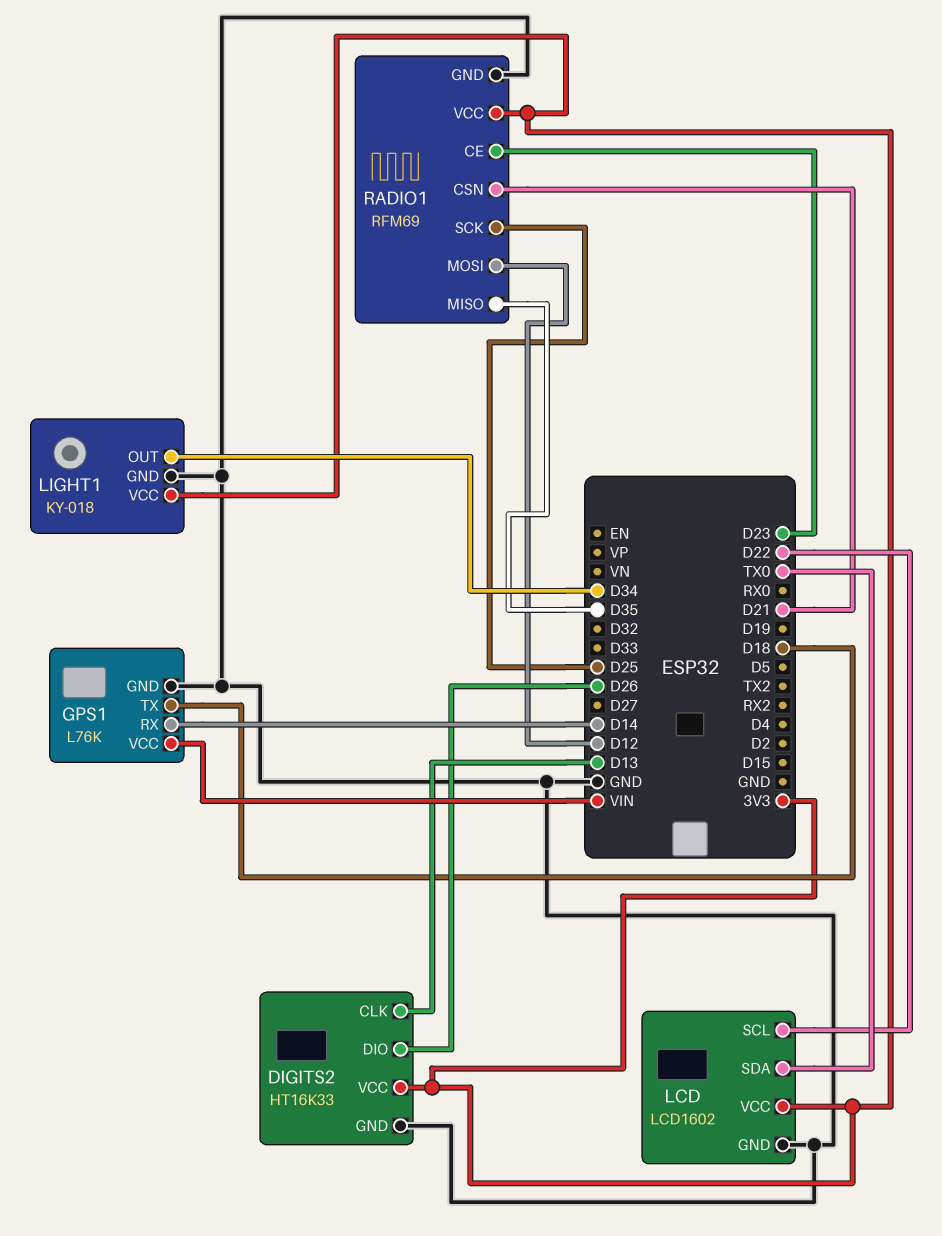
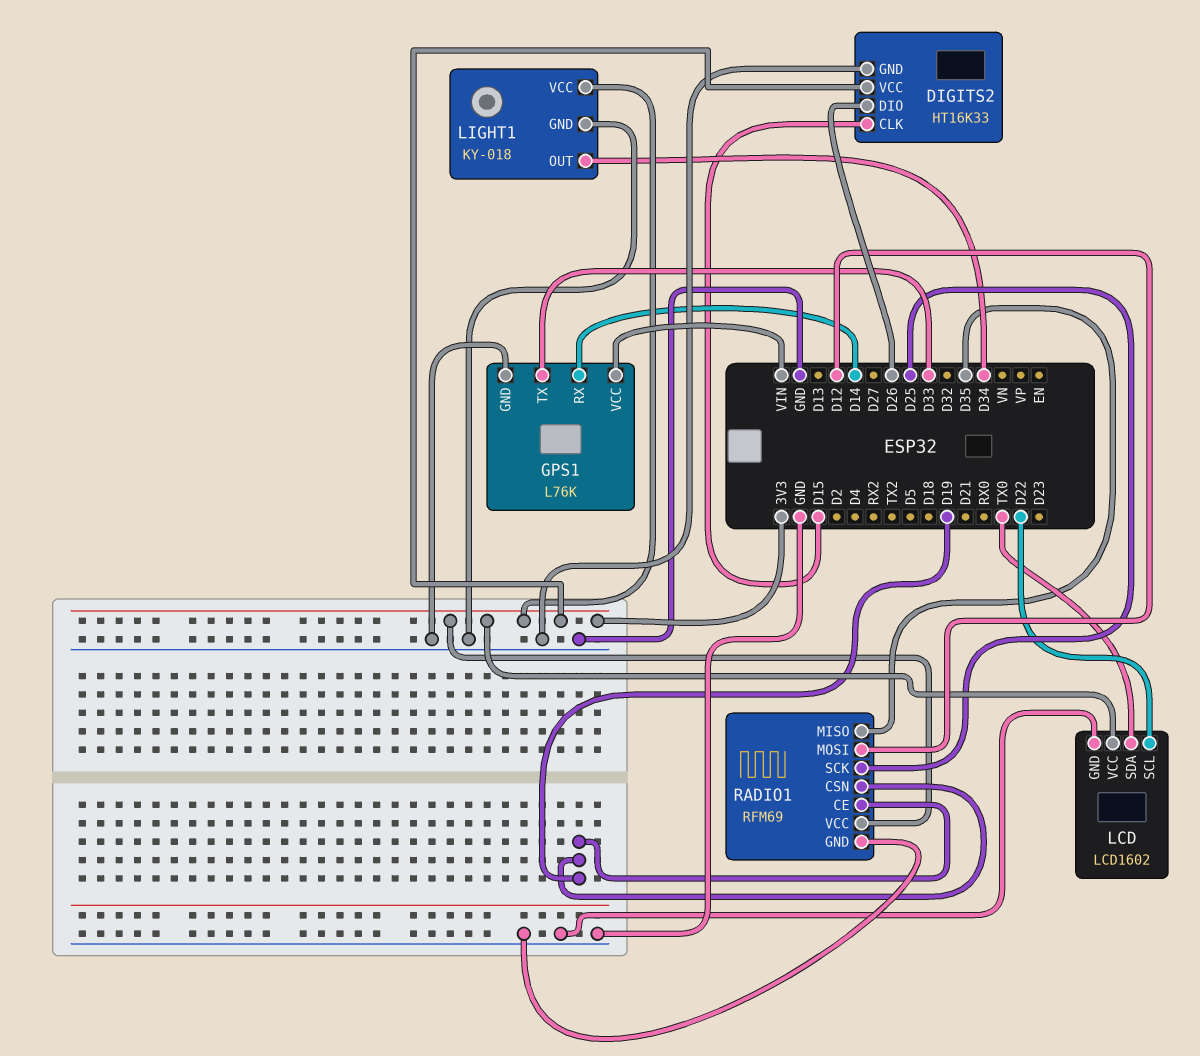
DIGITS2 pin CLK: D13 -> D15
GPS1 pin TX: D18 -> D33
RADIO1 pin CE: D23 -> D19
RADIO1 pin CSN: D21 -> D19

